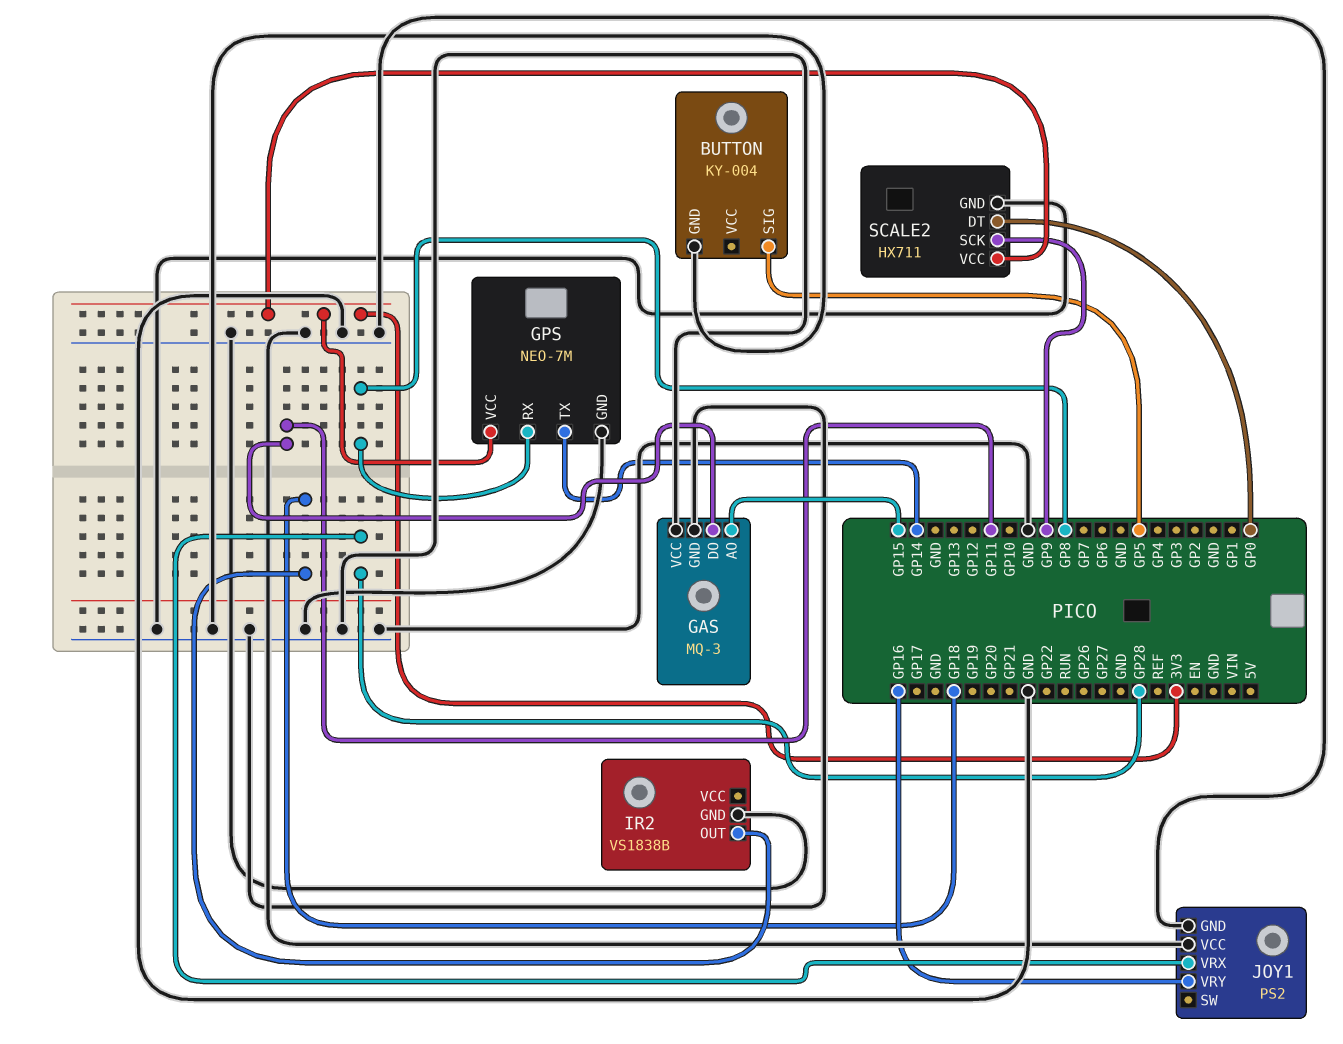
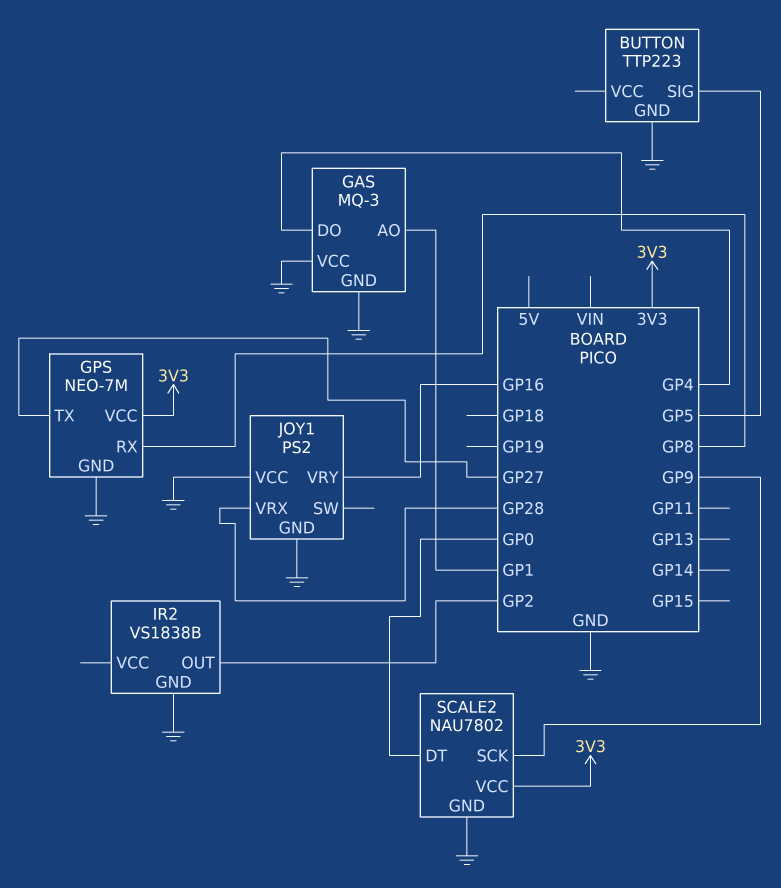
BUTTON: KY-004 -> TTP223
GAS pin AO: GP15 -> GP1
GAS pin DO: GP11 -> GP4
GPS pin TX: GP14 -> GP27
IR2 pin OUT: GP18 -> GP2
SCALE2: HX711 -> NAU7802

